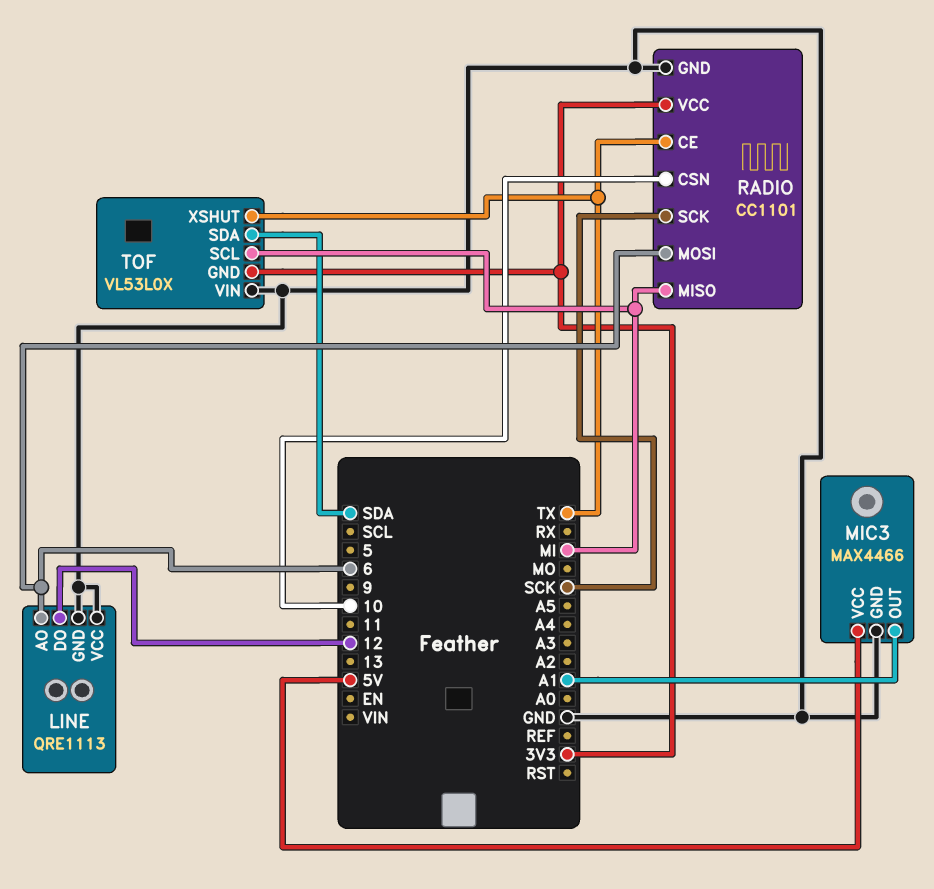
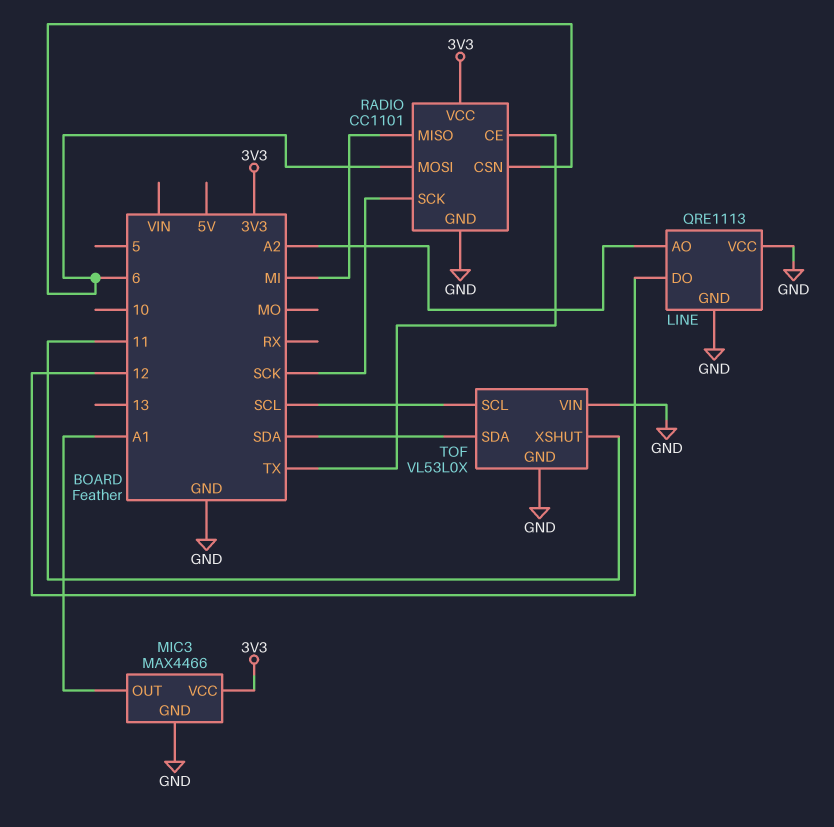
LINE pin AO: 6 -> A2
MIC3 pin VCC: 5V -> 3V3
RADIO pin CSN: 10 -> 6
TOF pin GND: 3V3 -> GND
TOF pin SCL: MI -> SCL
TOF pin XSHUT: TX -> 11

